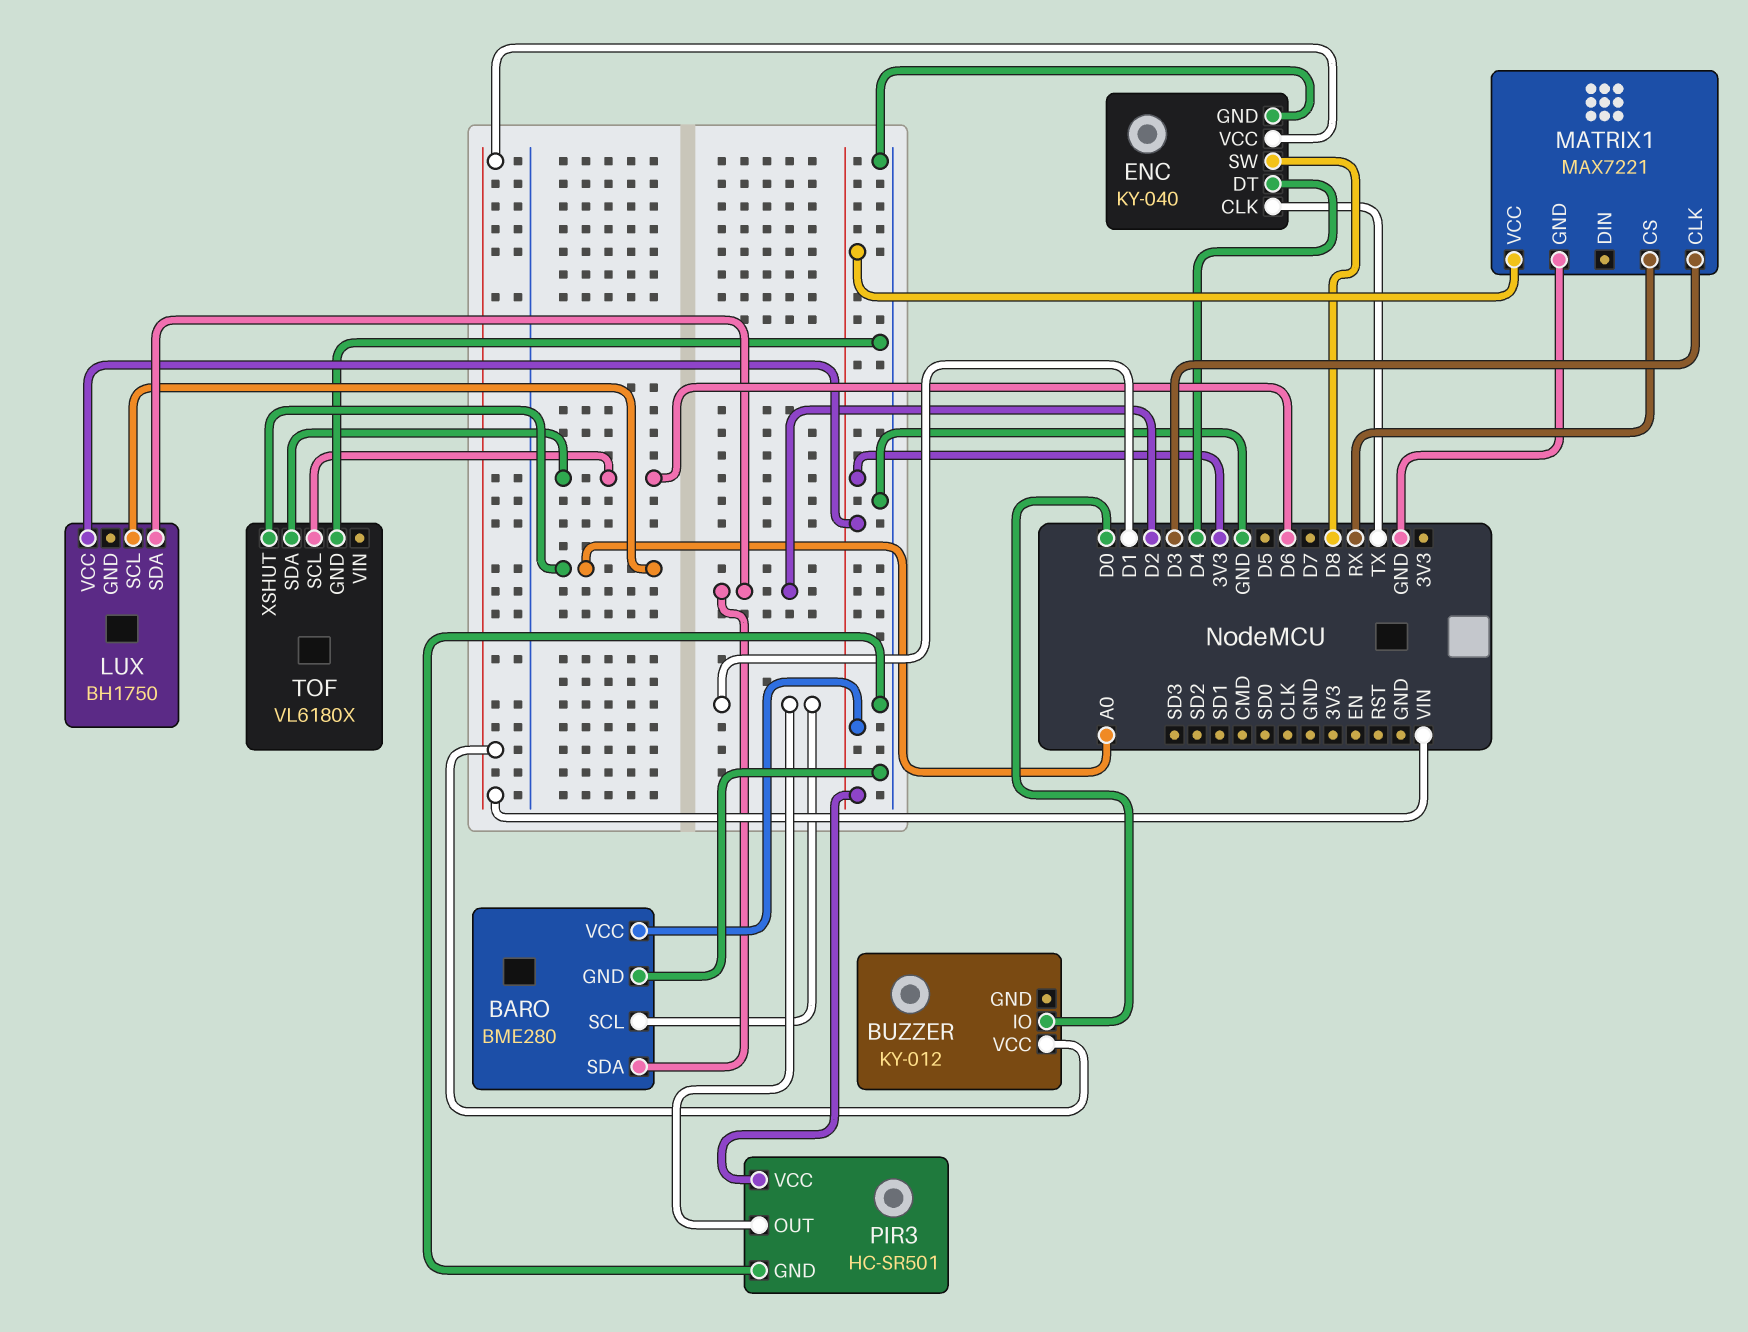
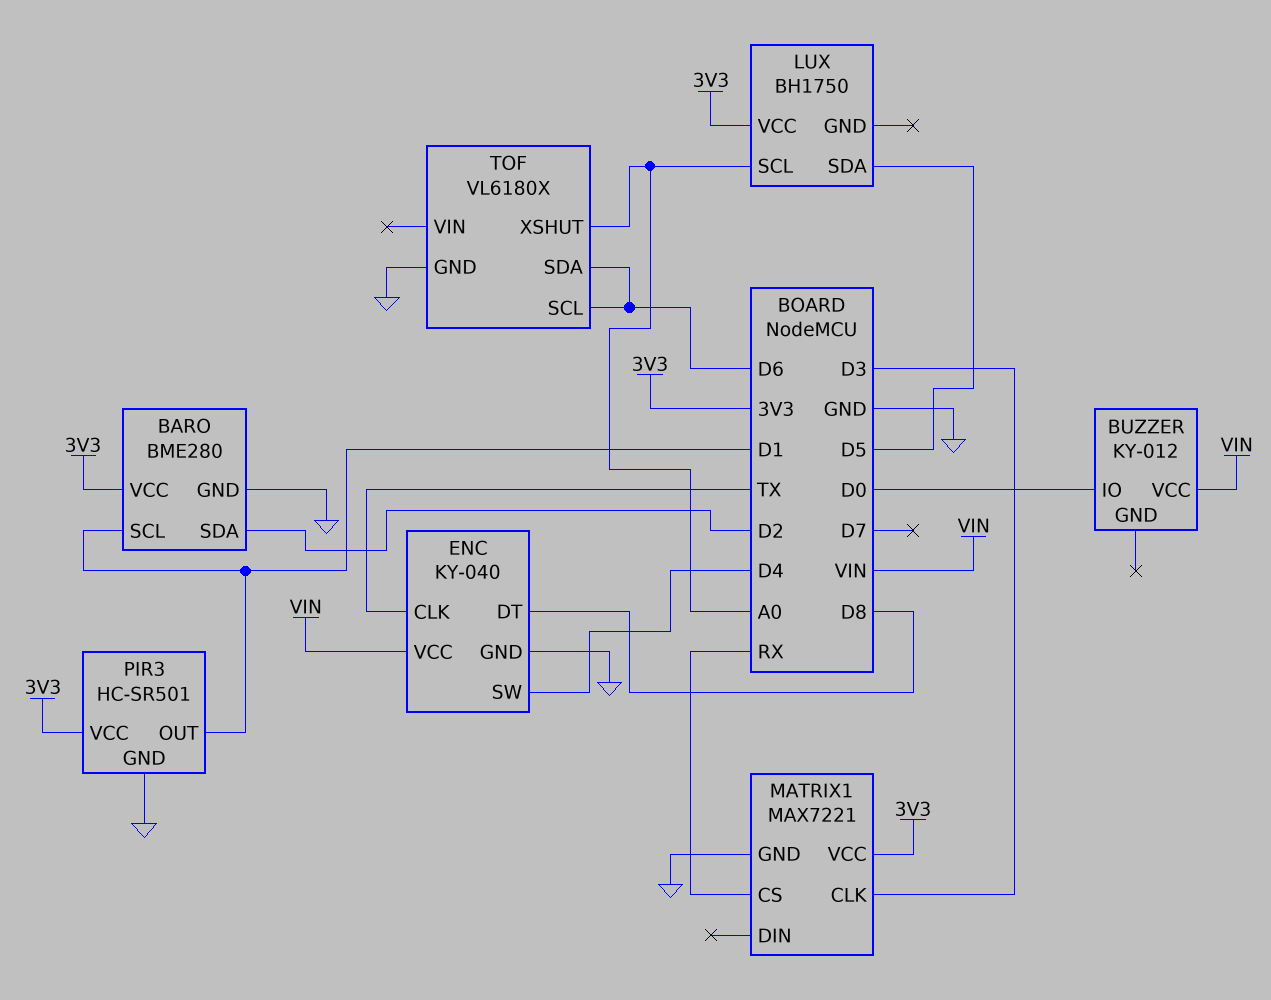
ENC pin DT: D4 -> D8
ENC pin SW: D8 -> D4
LUX pin SDA: D2 -> D5

